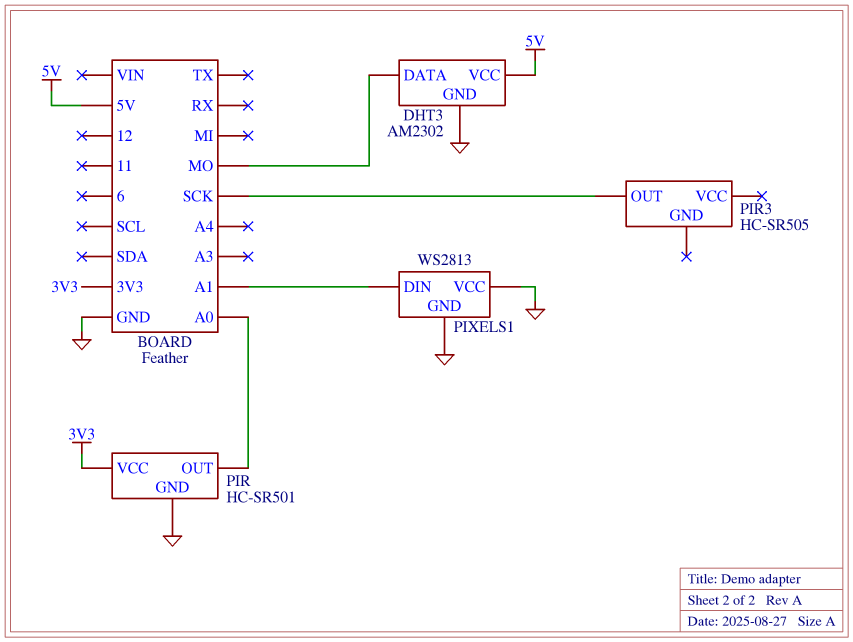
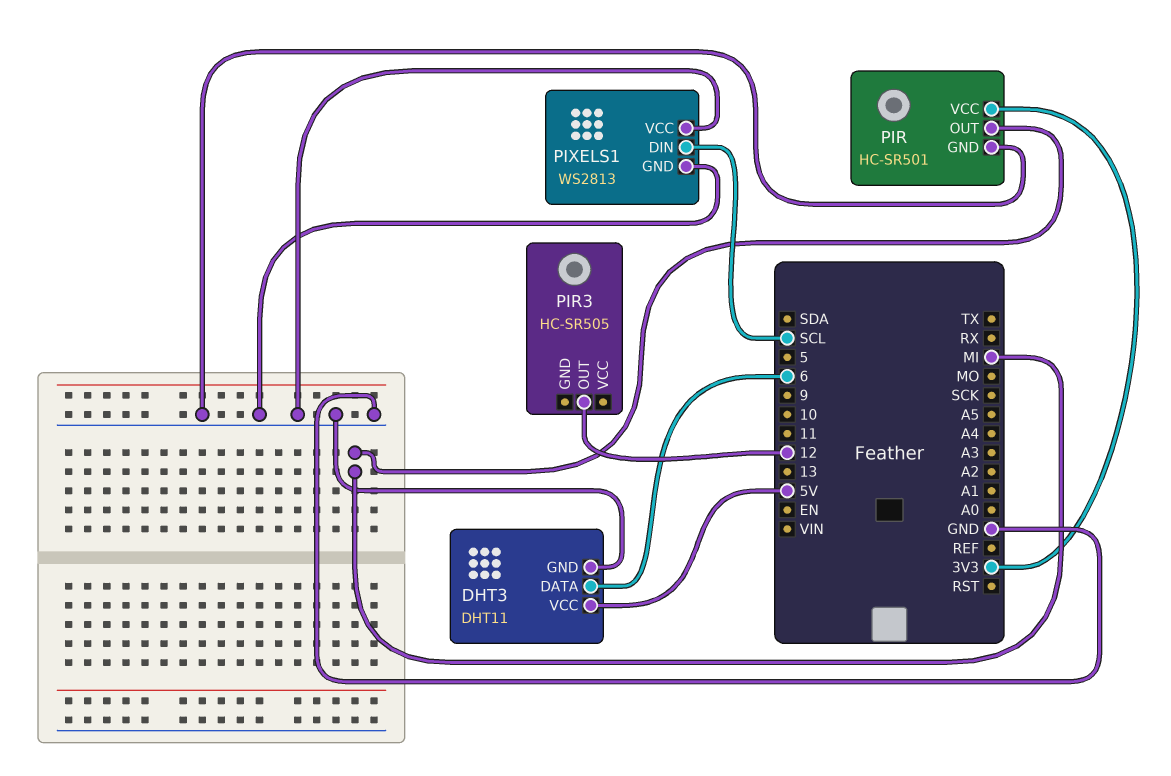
DHT3: AM2302 -> DHT11
DHT3 pin DATA: MO -> 6
PIR pin OUT: A0 -> MI
PIR3 pin OUT: SCK -> 12
PIXELS1 pin DIN: A1 -> SCL

